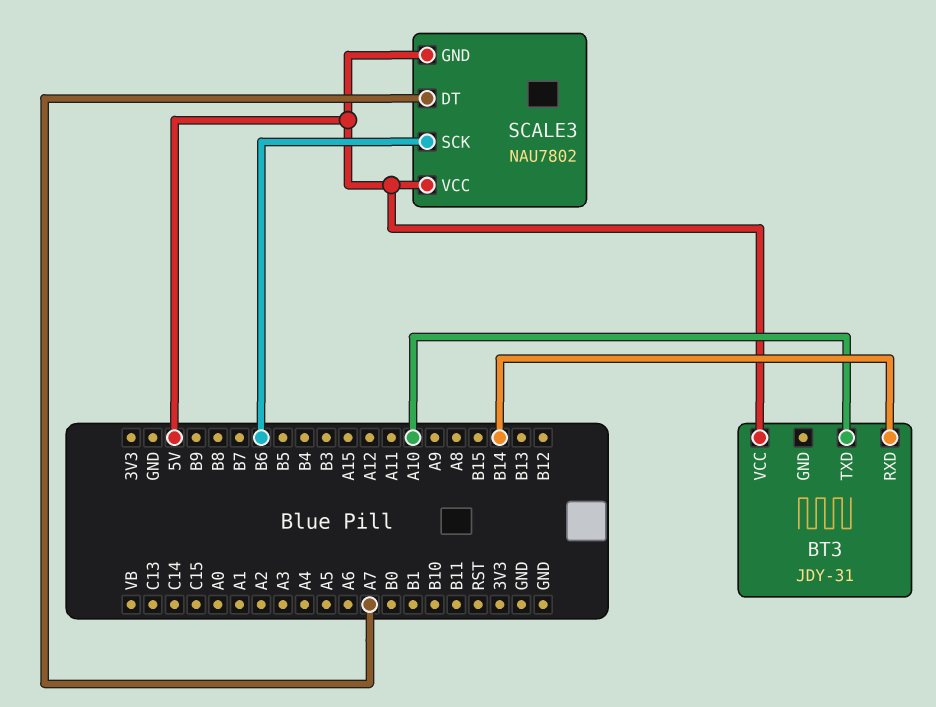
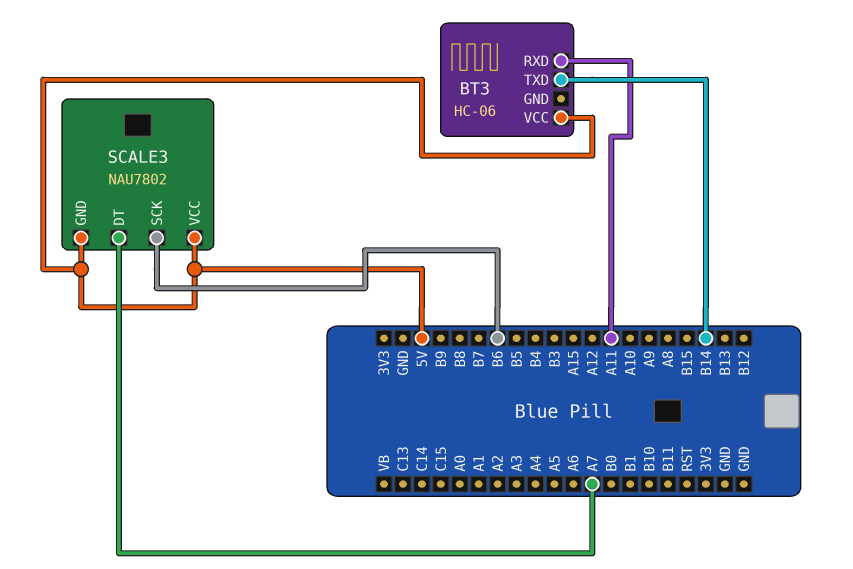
BT3: JDY-31 -> HC-06
BT3 pin RXD: B14 -> A11
BT3 pin TXD: A10 -> B14

